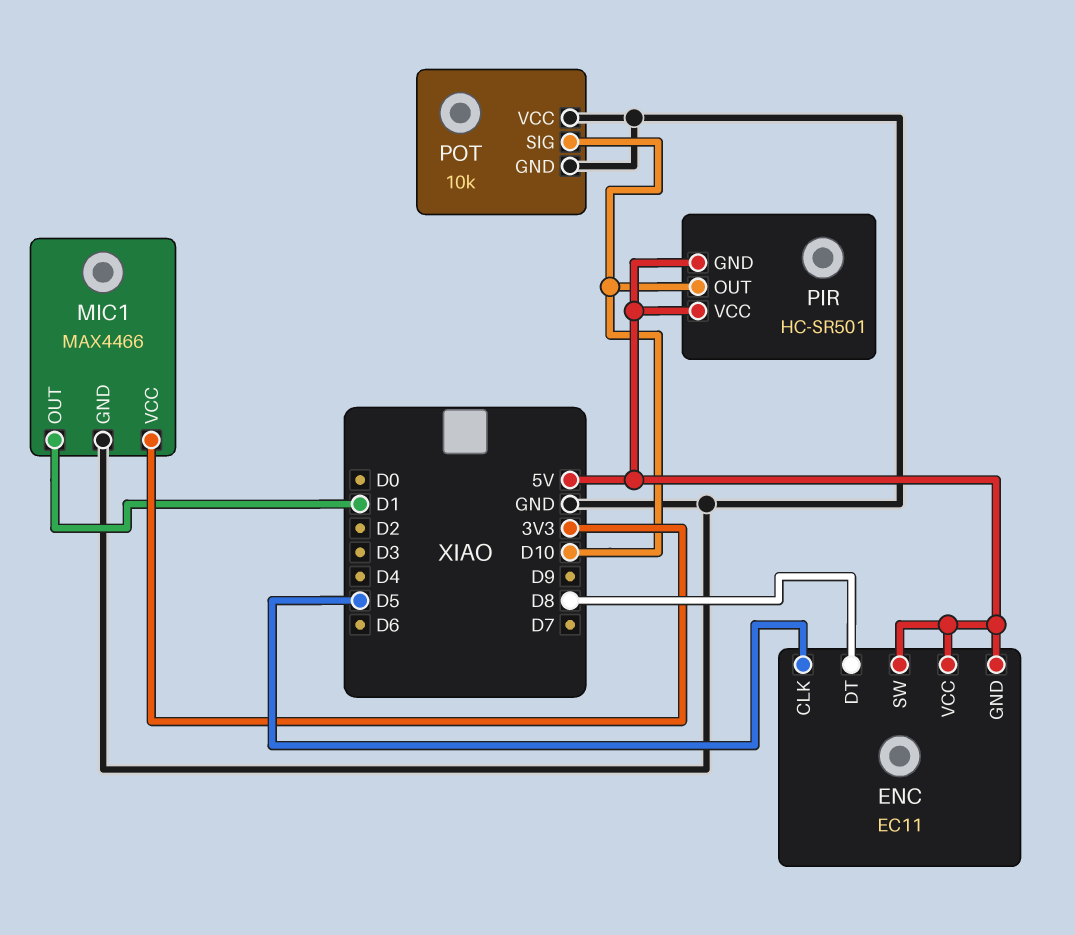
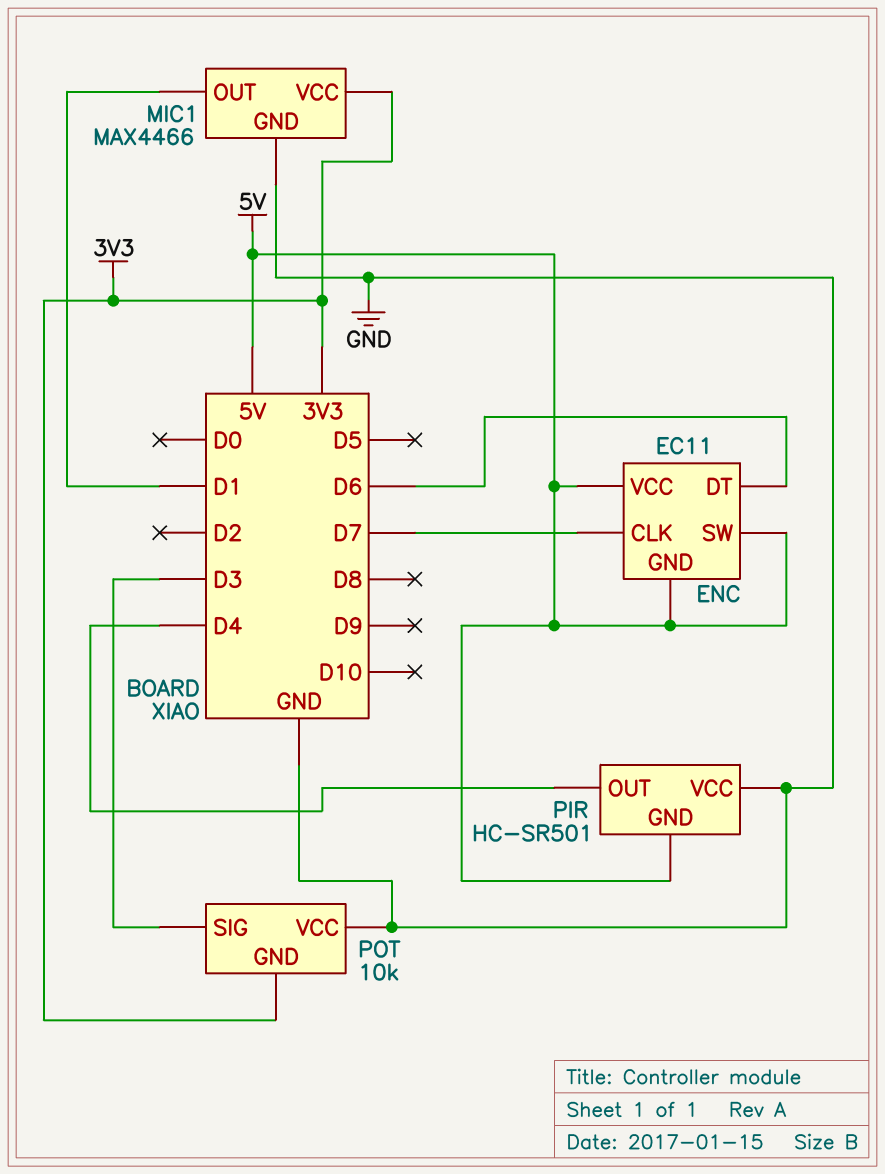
ENC pin CLK: D5 -> D7
ENC pin DT: D8 -> D6
PIR pin OUT: D10 -> D4
PIR pin VCC: 5V -> GND
POT pin GND: GND -> 3V3
POT pin SIG: D10 -> D3

